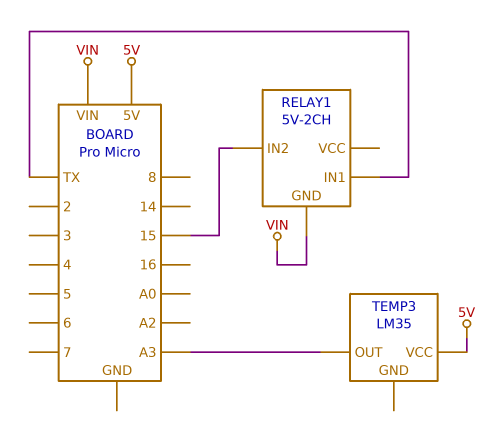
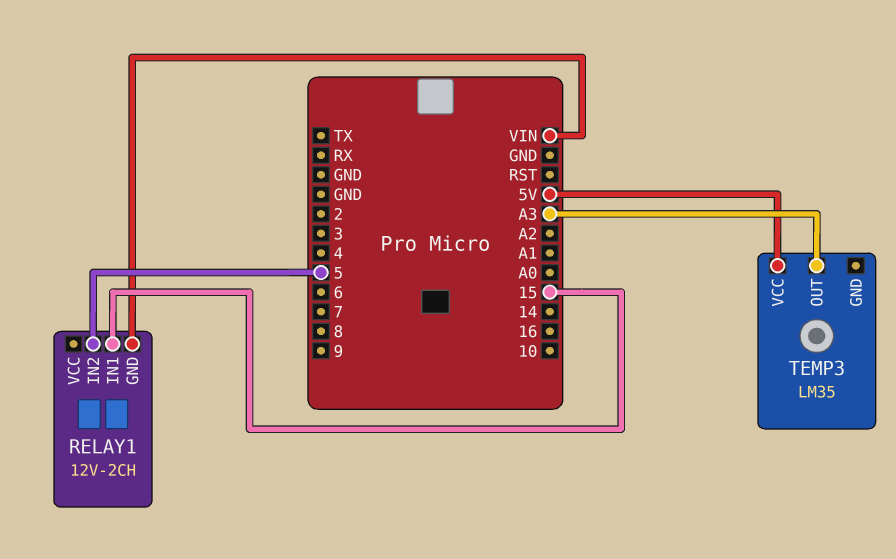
RELAY1: 5V-2CH -> 12V-2CH
RELAY1 pin IN1: TX -> 15
RELAY1 pin IN2: 15 -> 5

